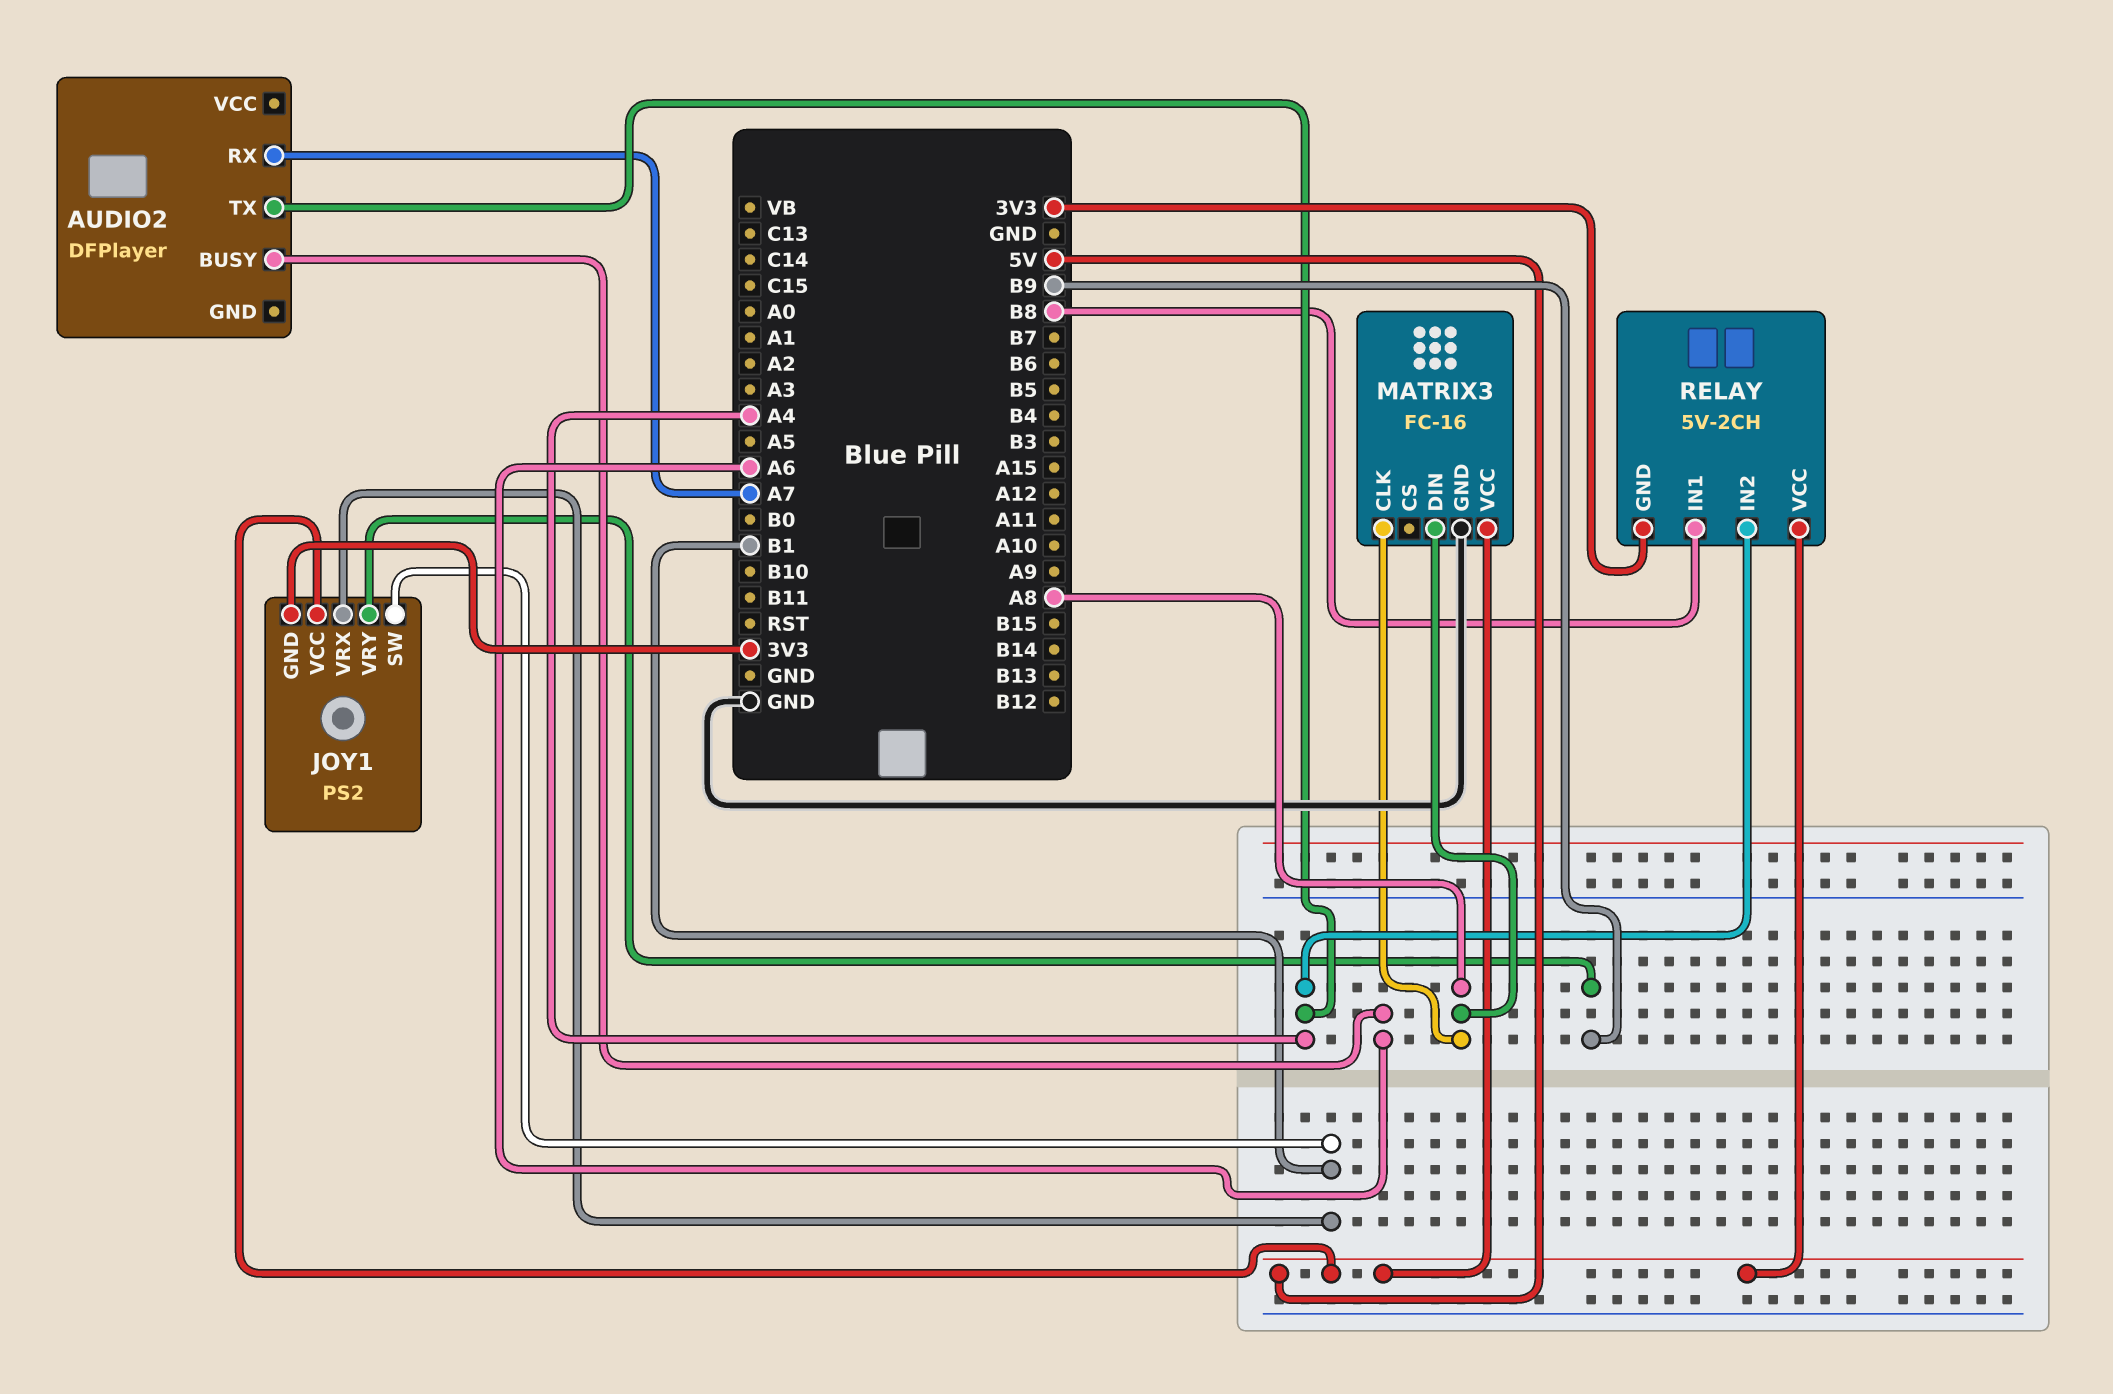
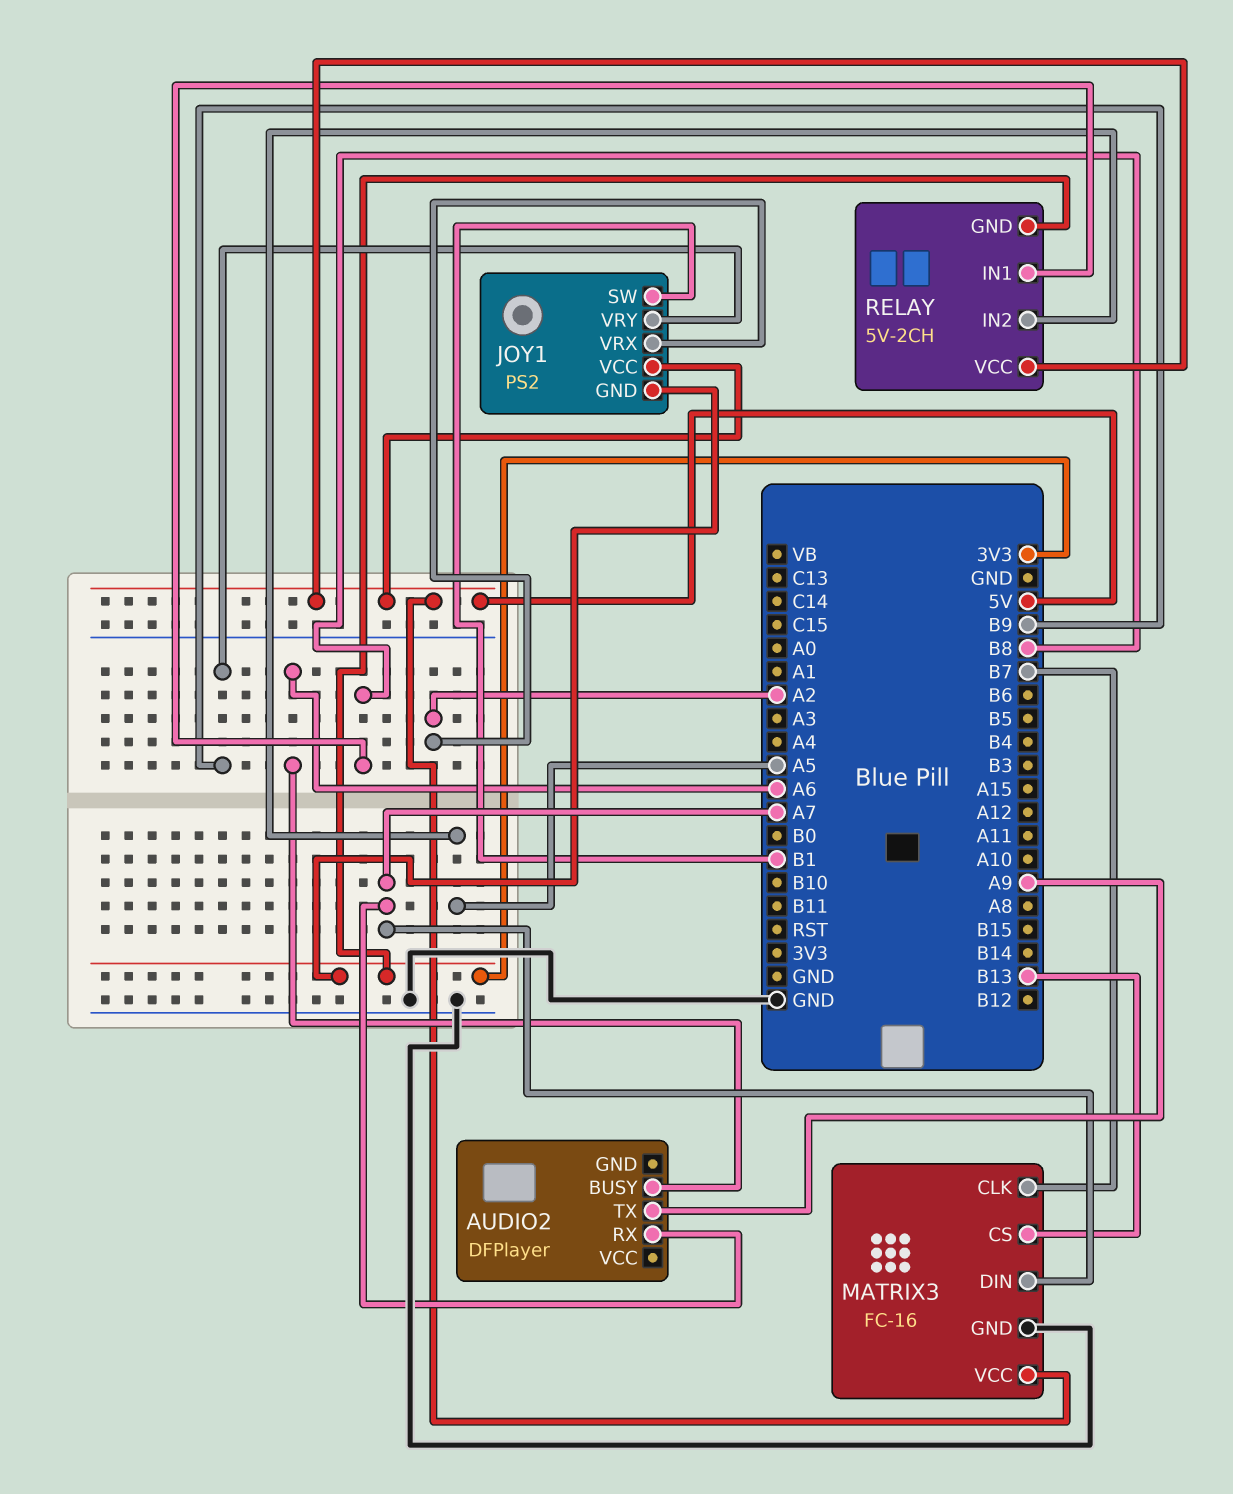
AUDIO2 pin TX: A4 -> A9
JOY1 pin VRX: B1 -> A2
MATRIX3 pin CLK: A8 -> B7
MATRIX3 pin CS: none -> B13
MATRIX3 pin DIN: A8 -> A7
RELAY pin IN2: A4 -> A5

